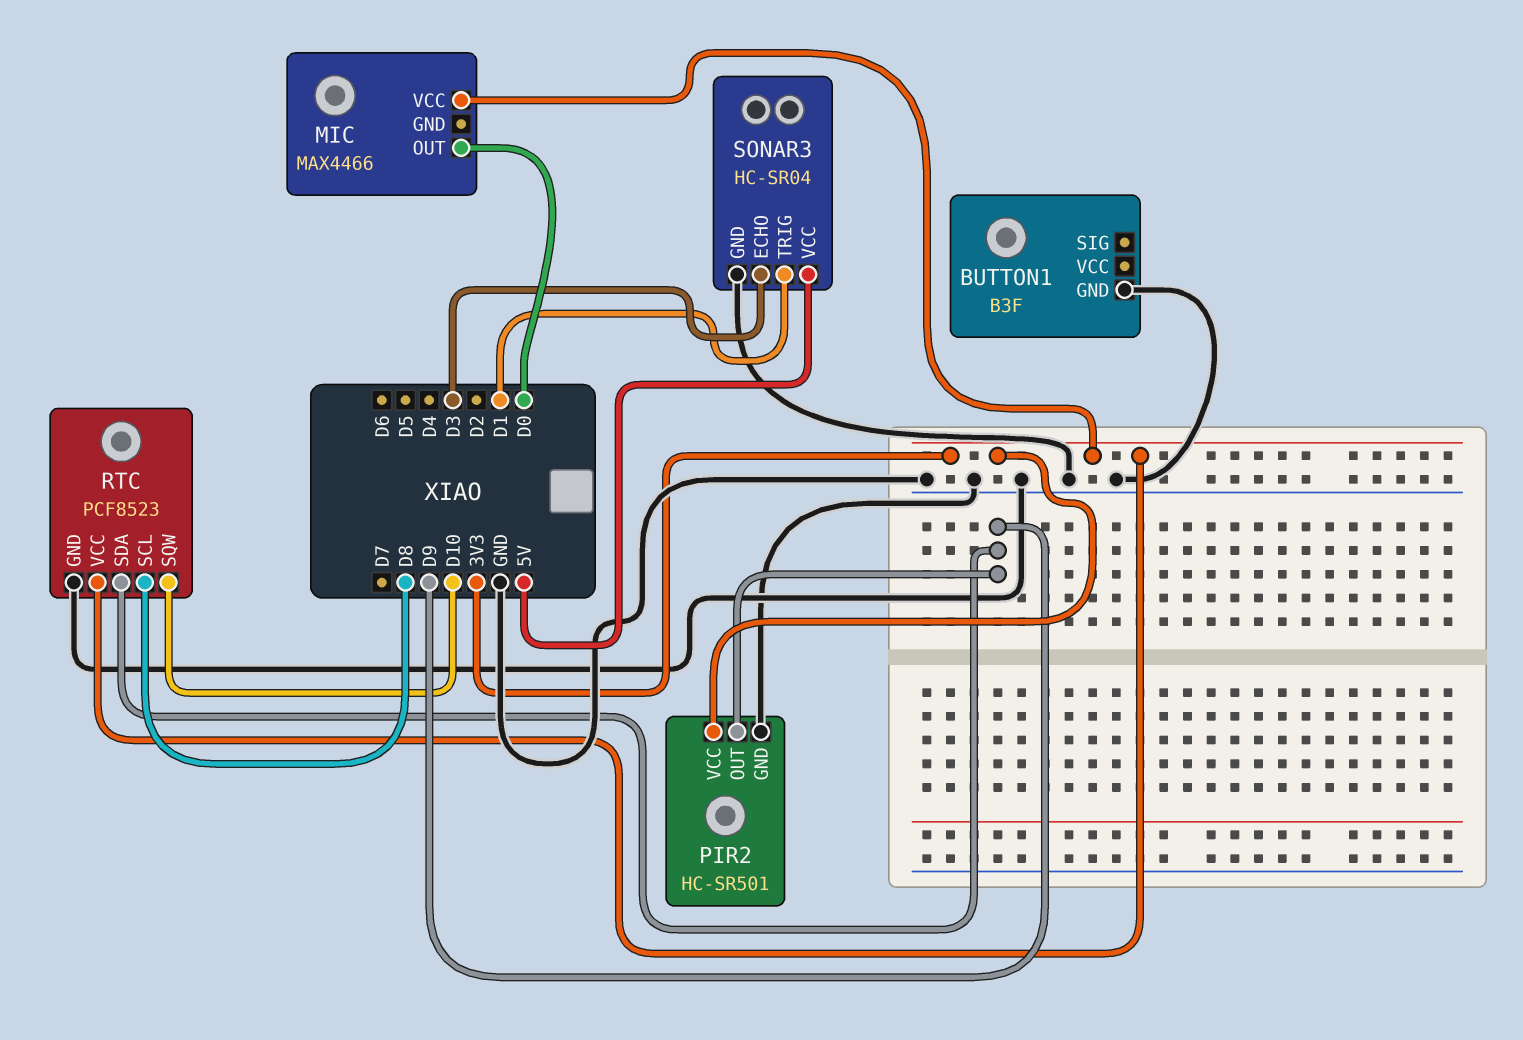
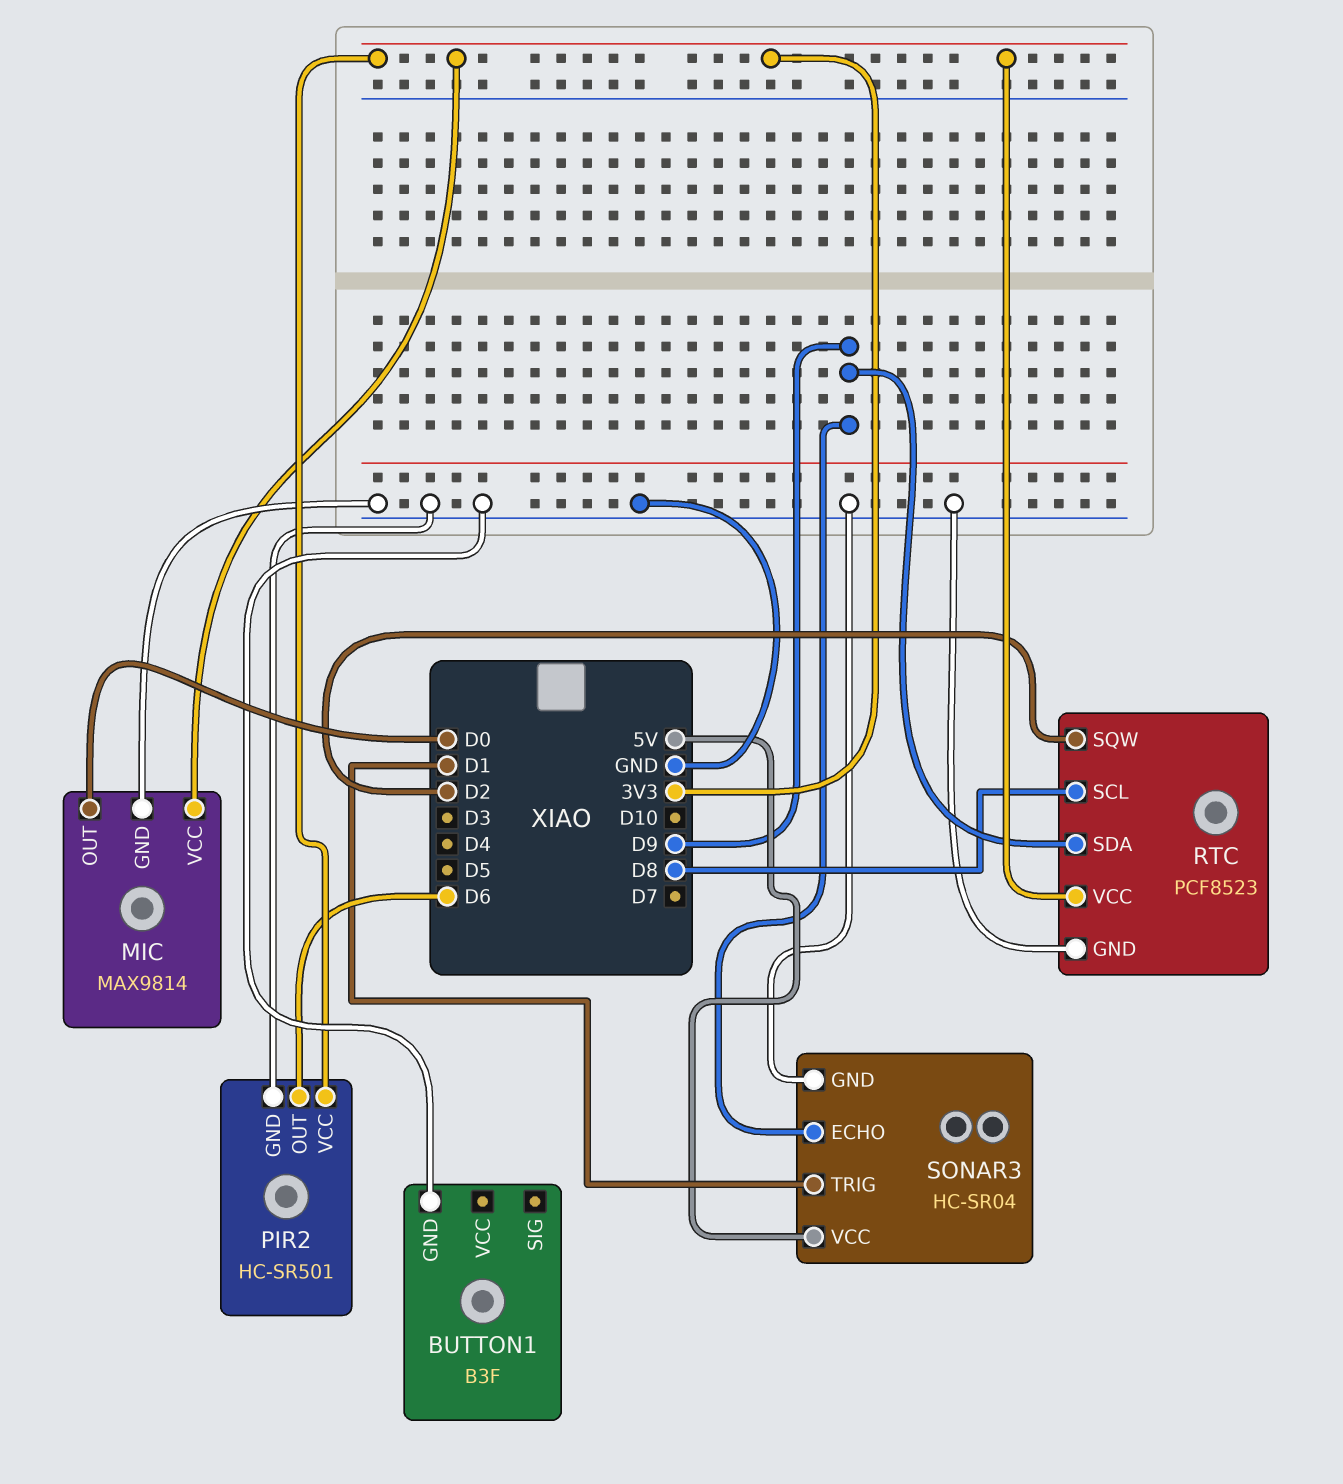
MIC: MAX4466 -> MAX9814
MIC pin GND: none -> GND
PIR2 pin OUT: D9 -> D6
RTC pin SQW: D10 -> D2
SONAR3 pin ECHO: D3 -> D9

